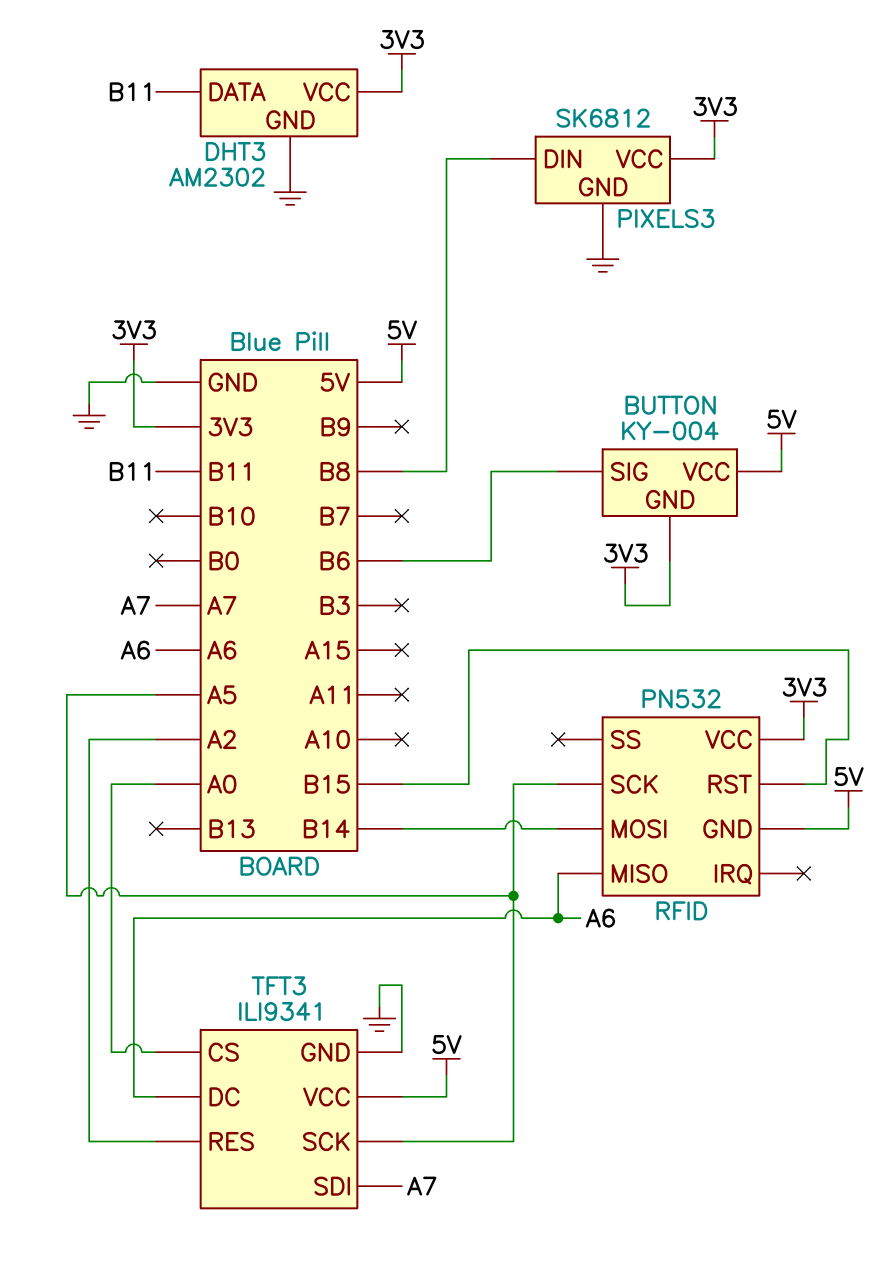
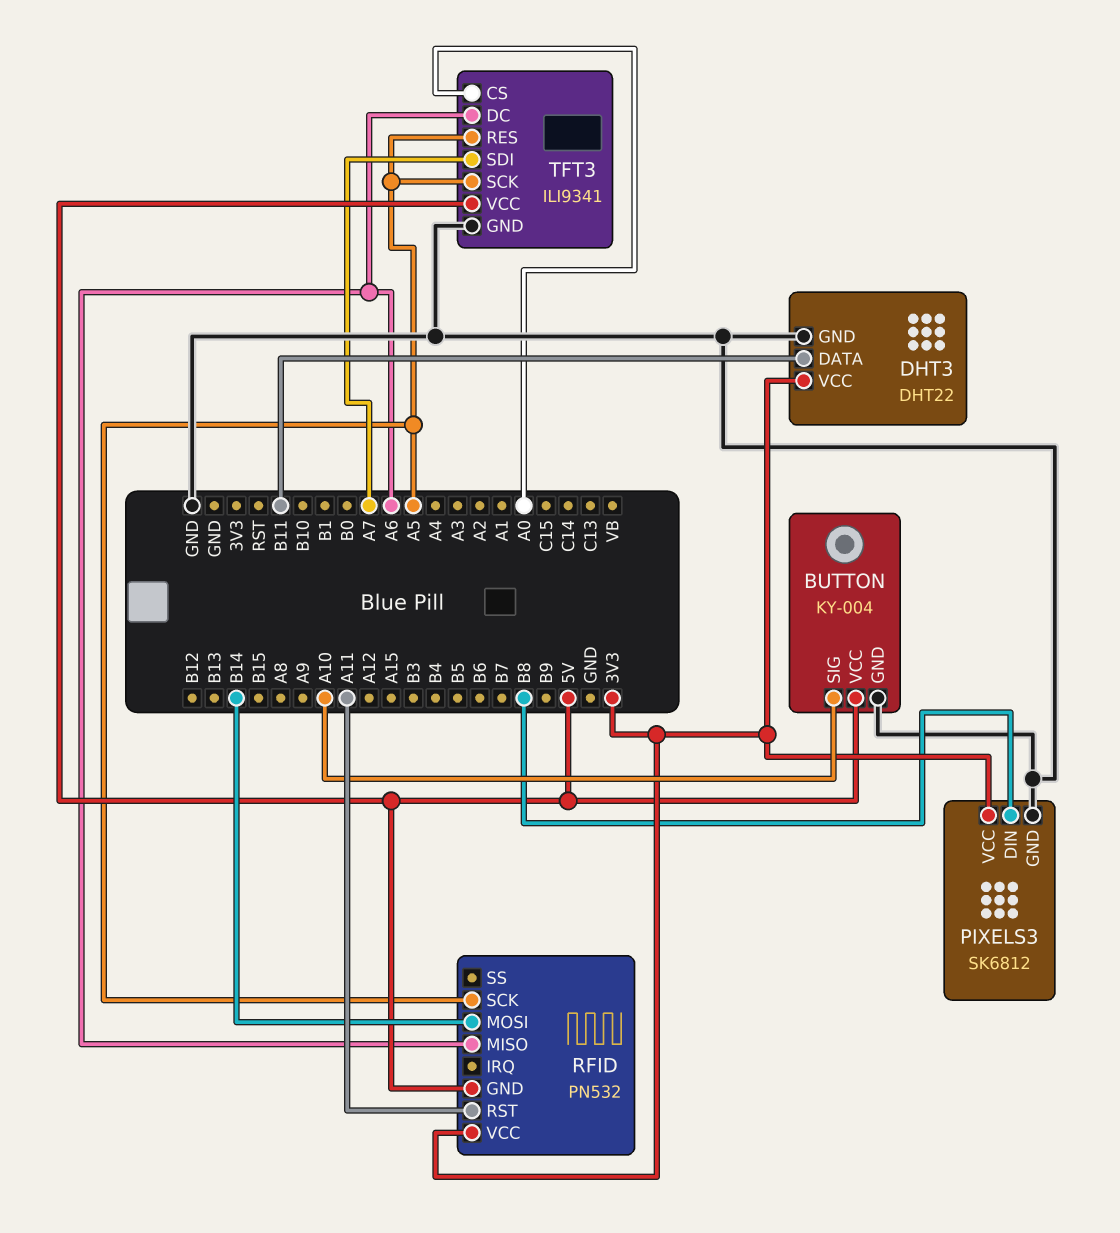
BUTTON pin GND: 3V3 -> GND
BUTTON pin SIG: B6 -> A10
DHT3: AM2302 -> DHT22
RFID pin RST: B15 -> A11
TFT3 pin RES: A2 -> A5

